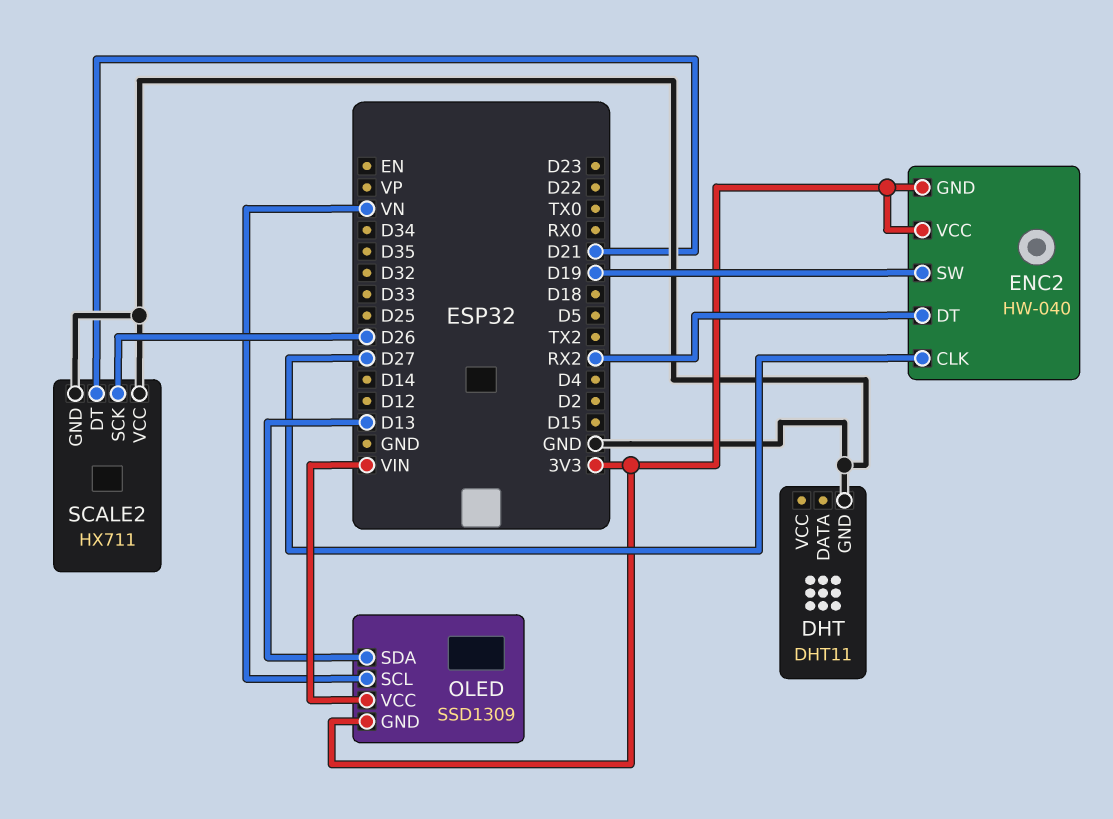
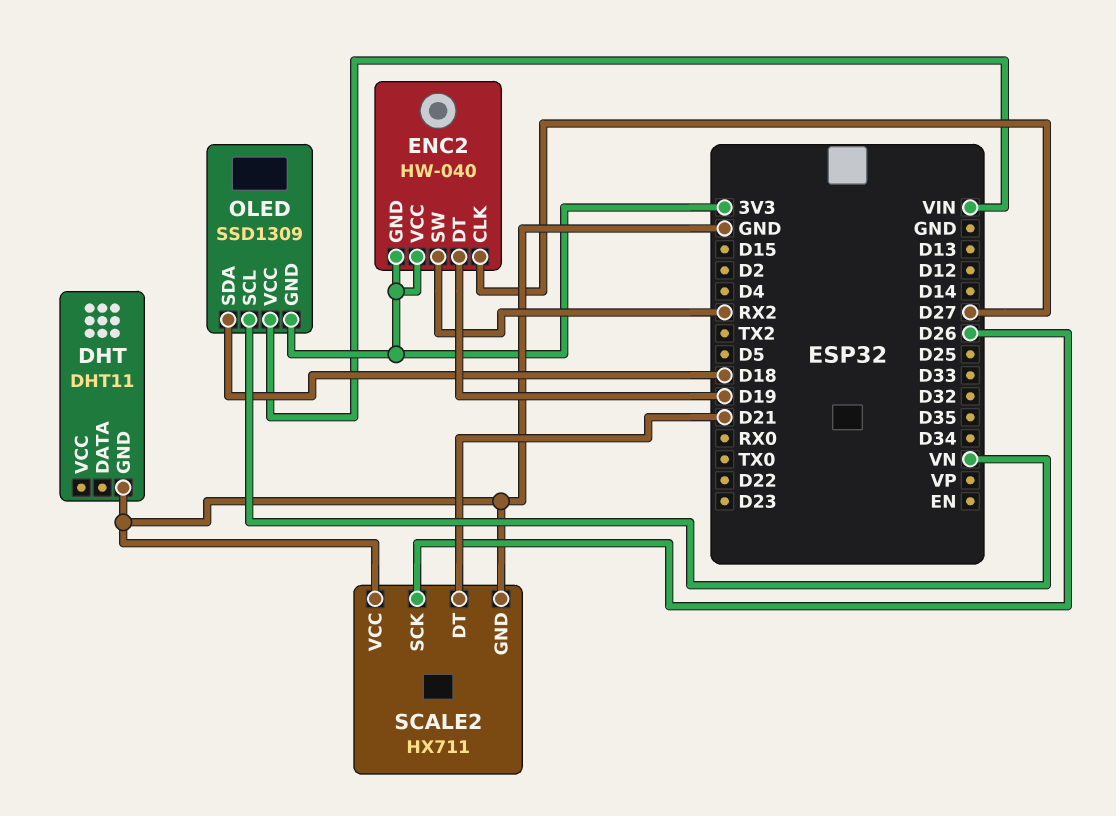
ENC2 pin DT: RX2 -> D19
ENC2 pin SW: D19 -> RX2
OLED pin SDA: D13 -> D18

